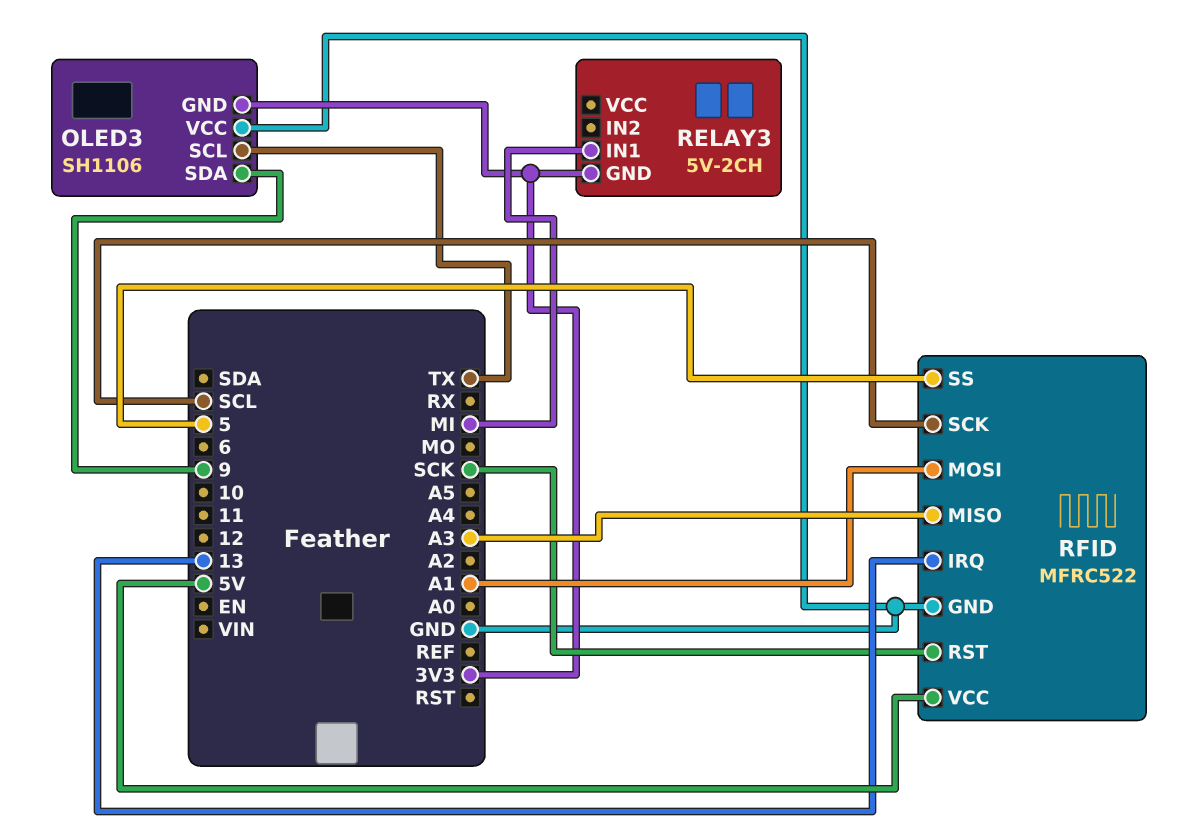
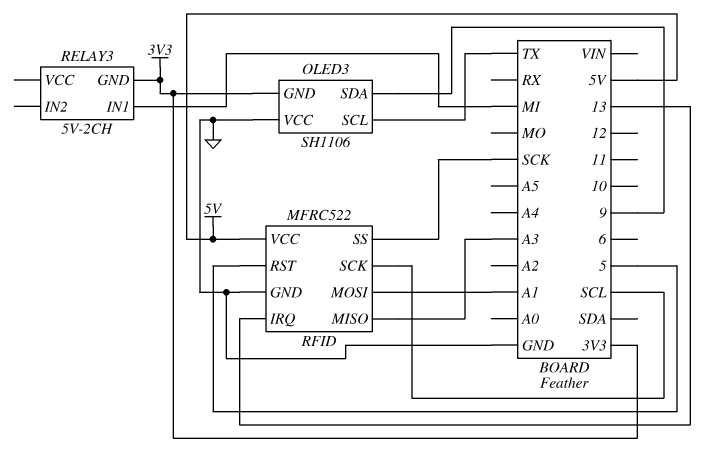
RFID pin RST: SCK -> 5
RFID pin SS: 5 -> SCK

